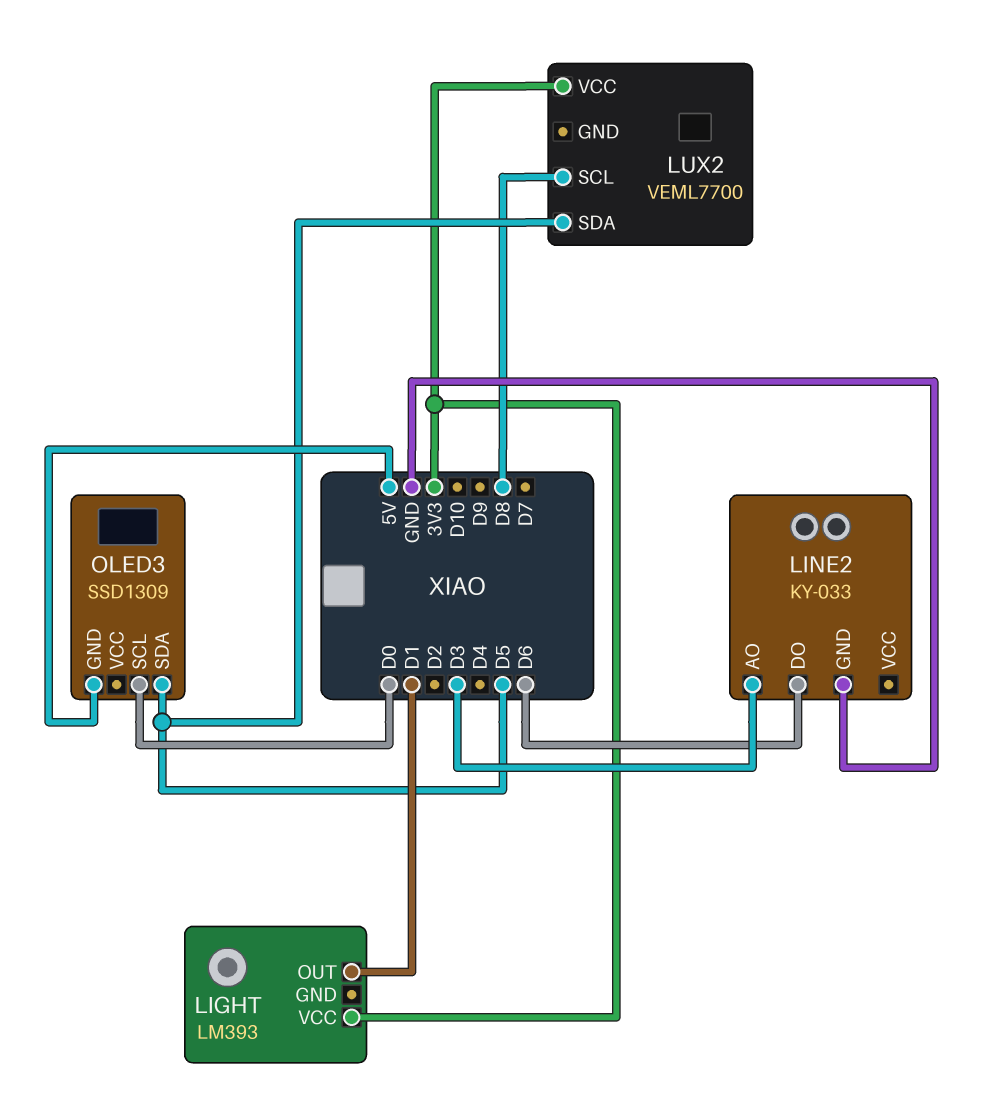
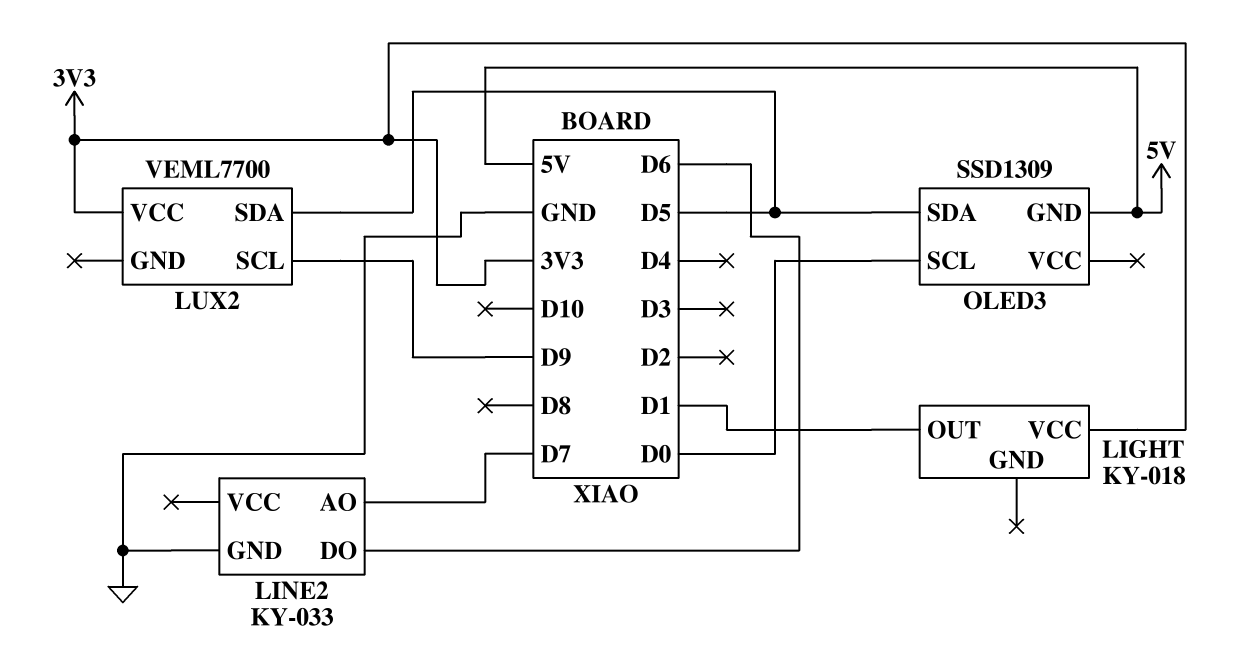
LIGHT: LM393 -> KY-018
LINE2 pin AO: D3 -> D7
LUX2 pin SCL: D8 -> D9

